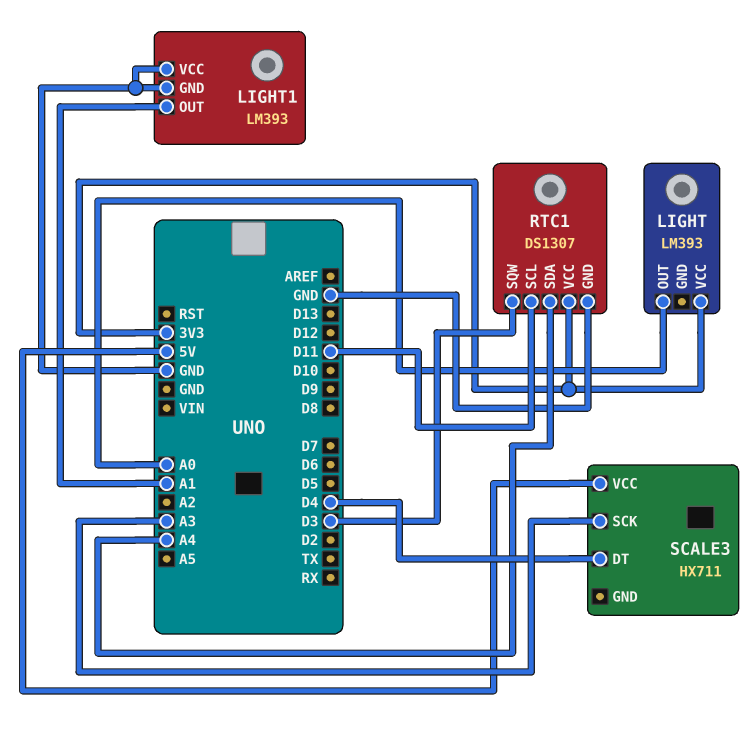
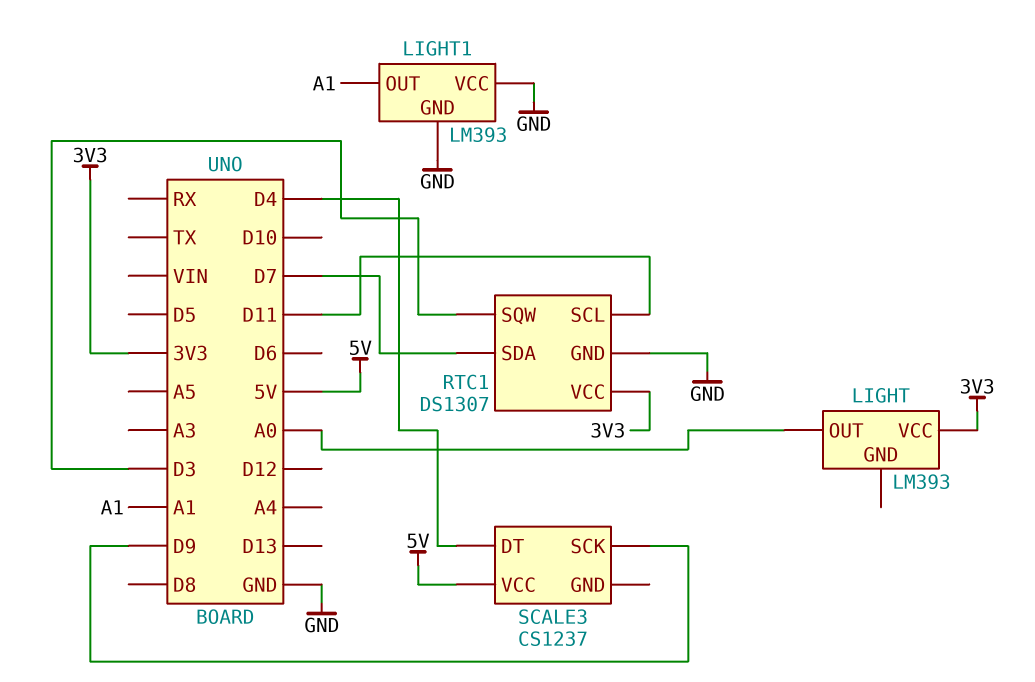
RTC1 pin SDA: A4 -> D7
SCALE3: HX711 -> CS1237
SCALE3 pin SCK: A3 -> D9

